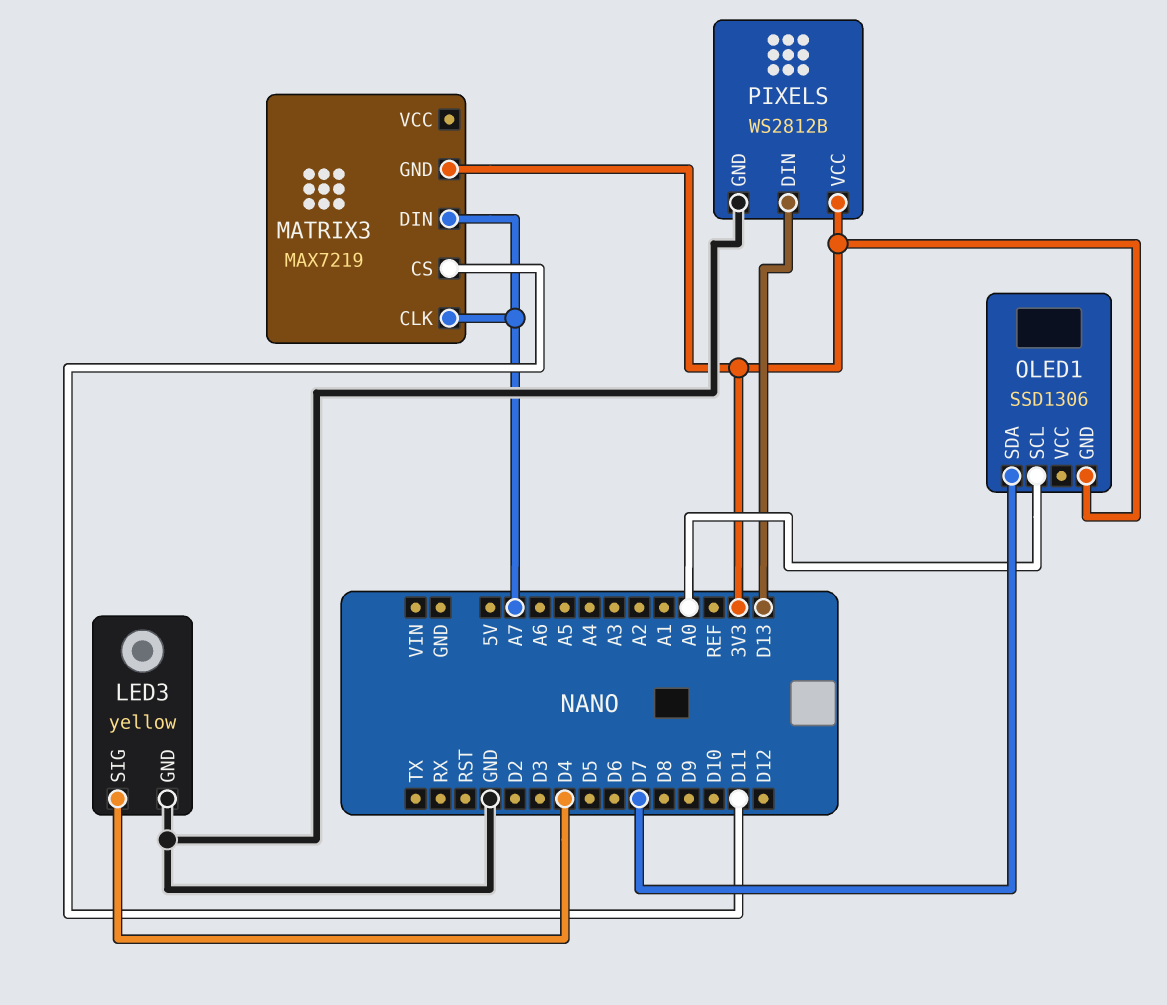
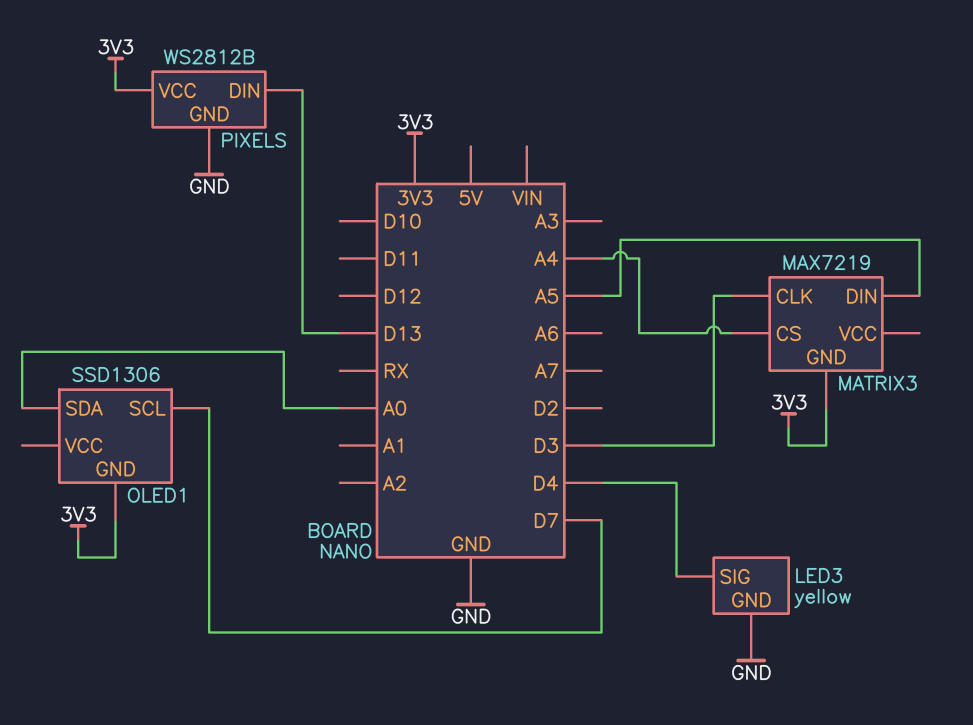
MATRIX3 pin CLK: A7 -> D3
MATRIX3 pin CS: D11 -> A4
MATRIX3 pin DIN: A7 -> A5
OLED1 pin SCL: A0 -> D7
OLED1 pin SDA: D7 -> A0

